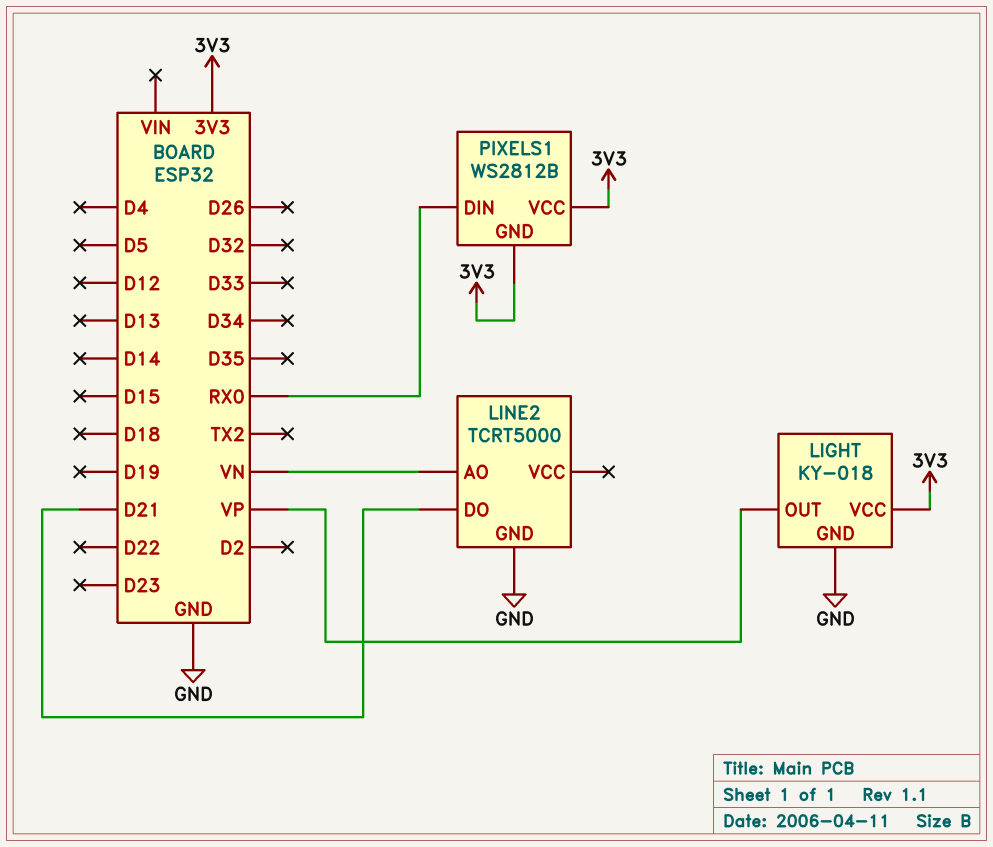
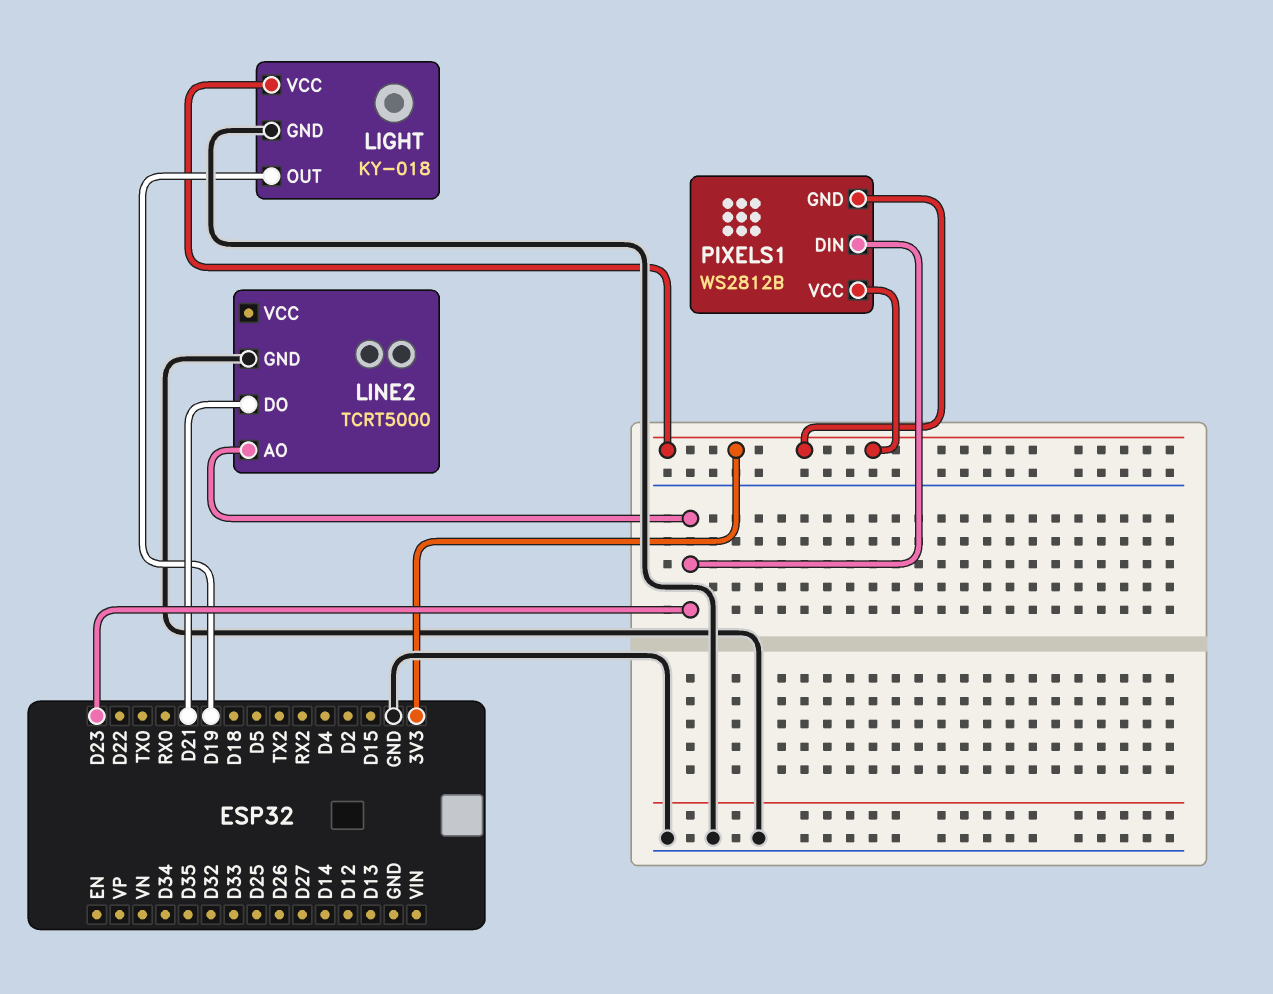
LIGHT pin OUT: VP -> D19
LINE2 pin AO: VN -> D23
PIXELS1 pin DIN: RX0 -> D23

